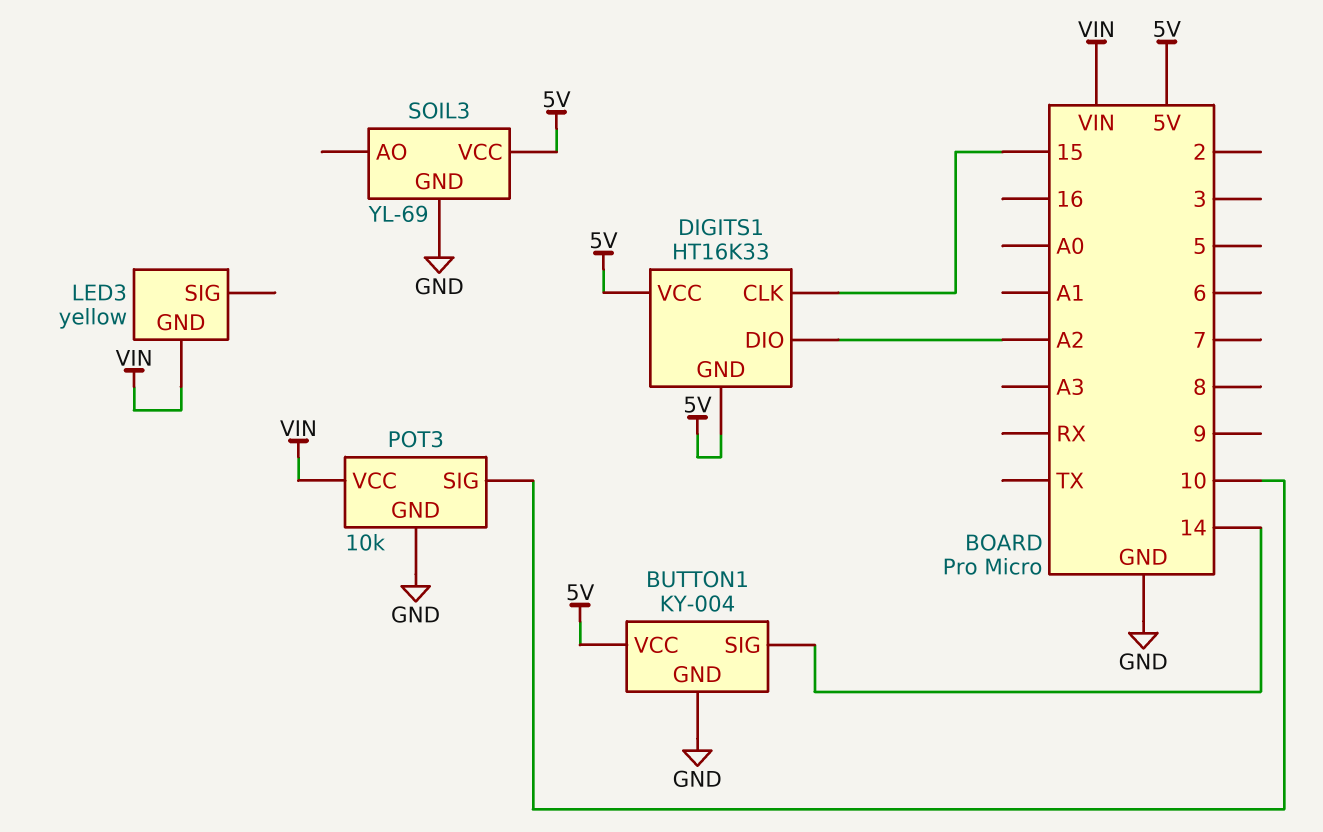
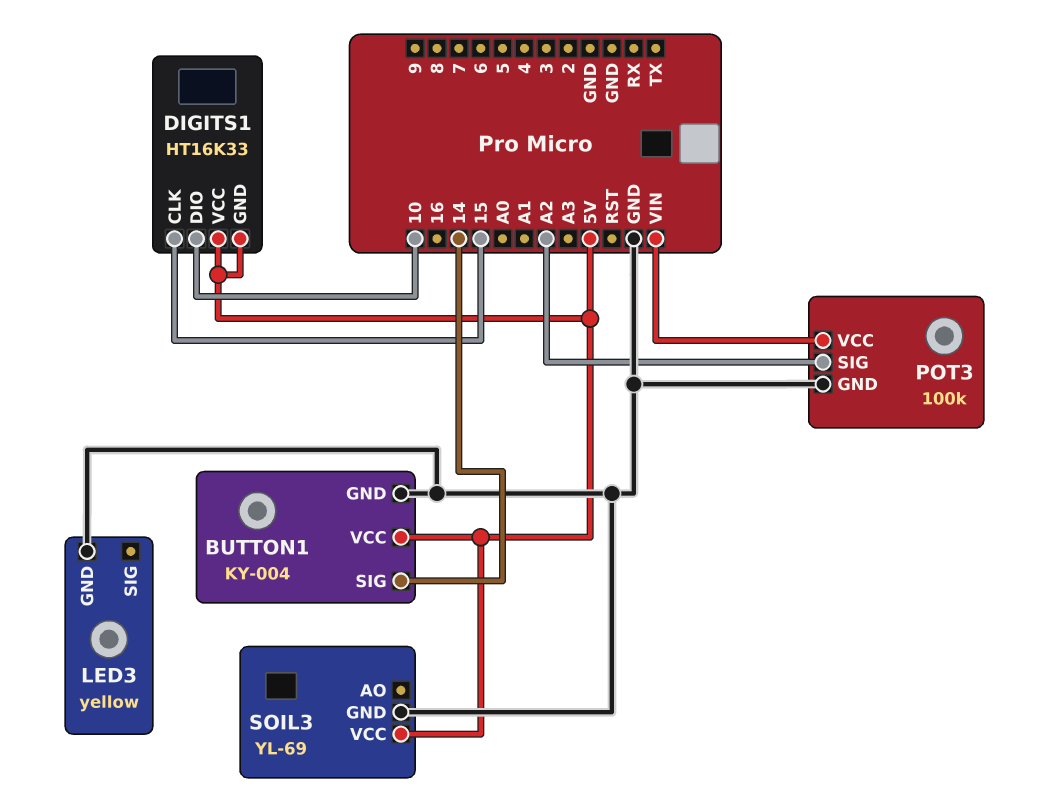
DIGITS1 pin DIO: A2 -> 10
LED3 pin GND: VIN -> GND
POT3: 10k -> 100k
POT3 pin SIG: 10 -> A2

